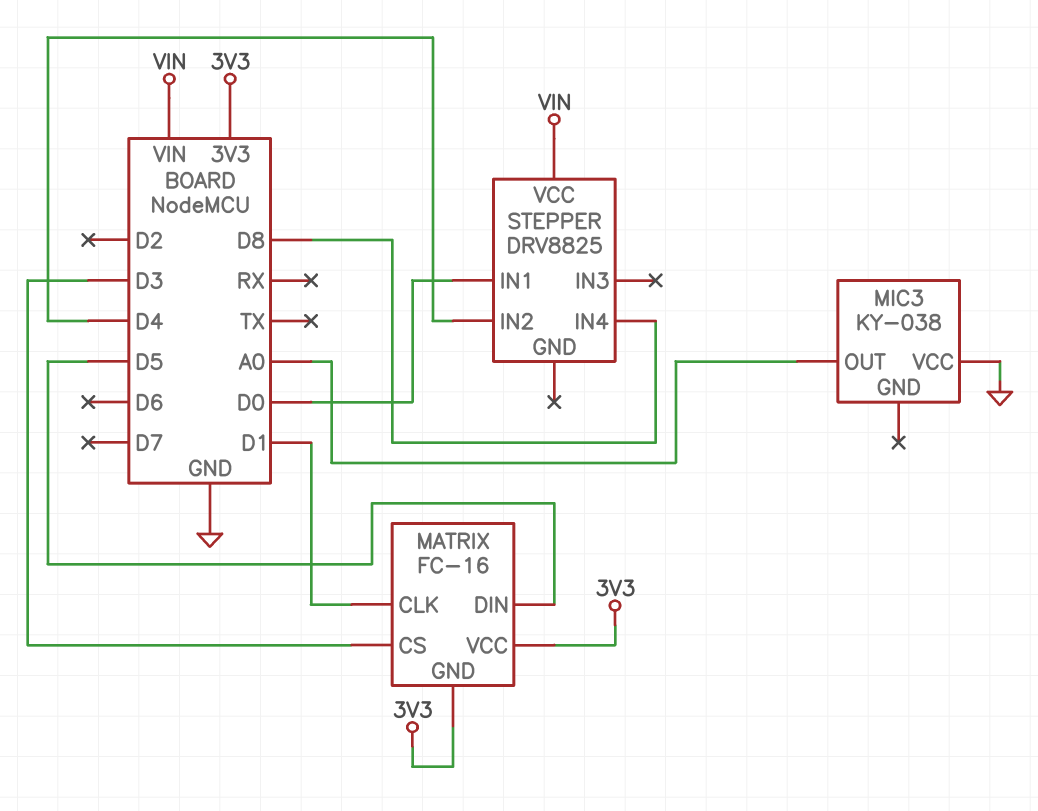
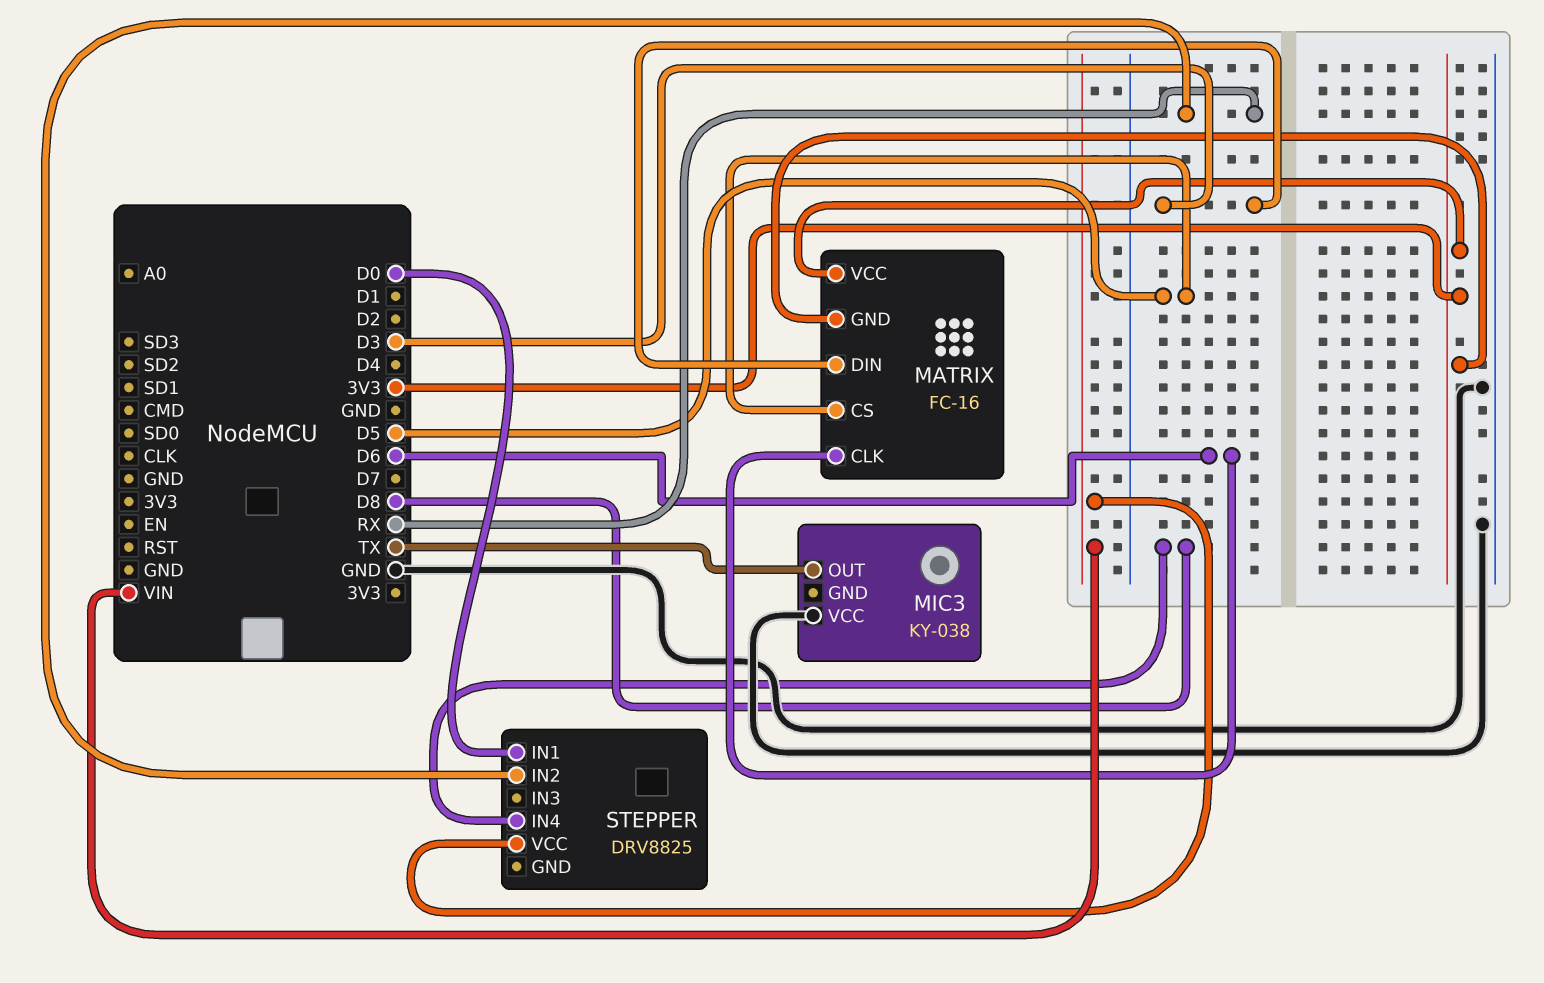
MATRIX pin CLK: D1 -> D6
MATRIX pin CS: D3 -> D5
MATRIX pin DIN: D5 -> D3
MIC3 pin OUT: A0 -> TX
STEPPER pin IN2: D4 -> RX

